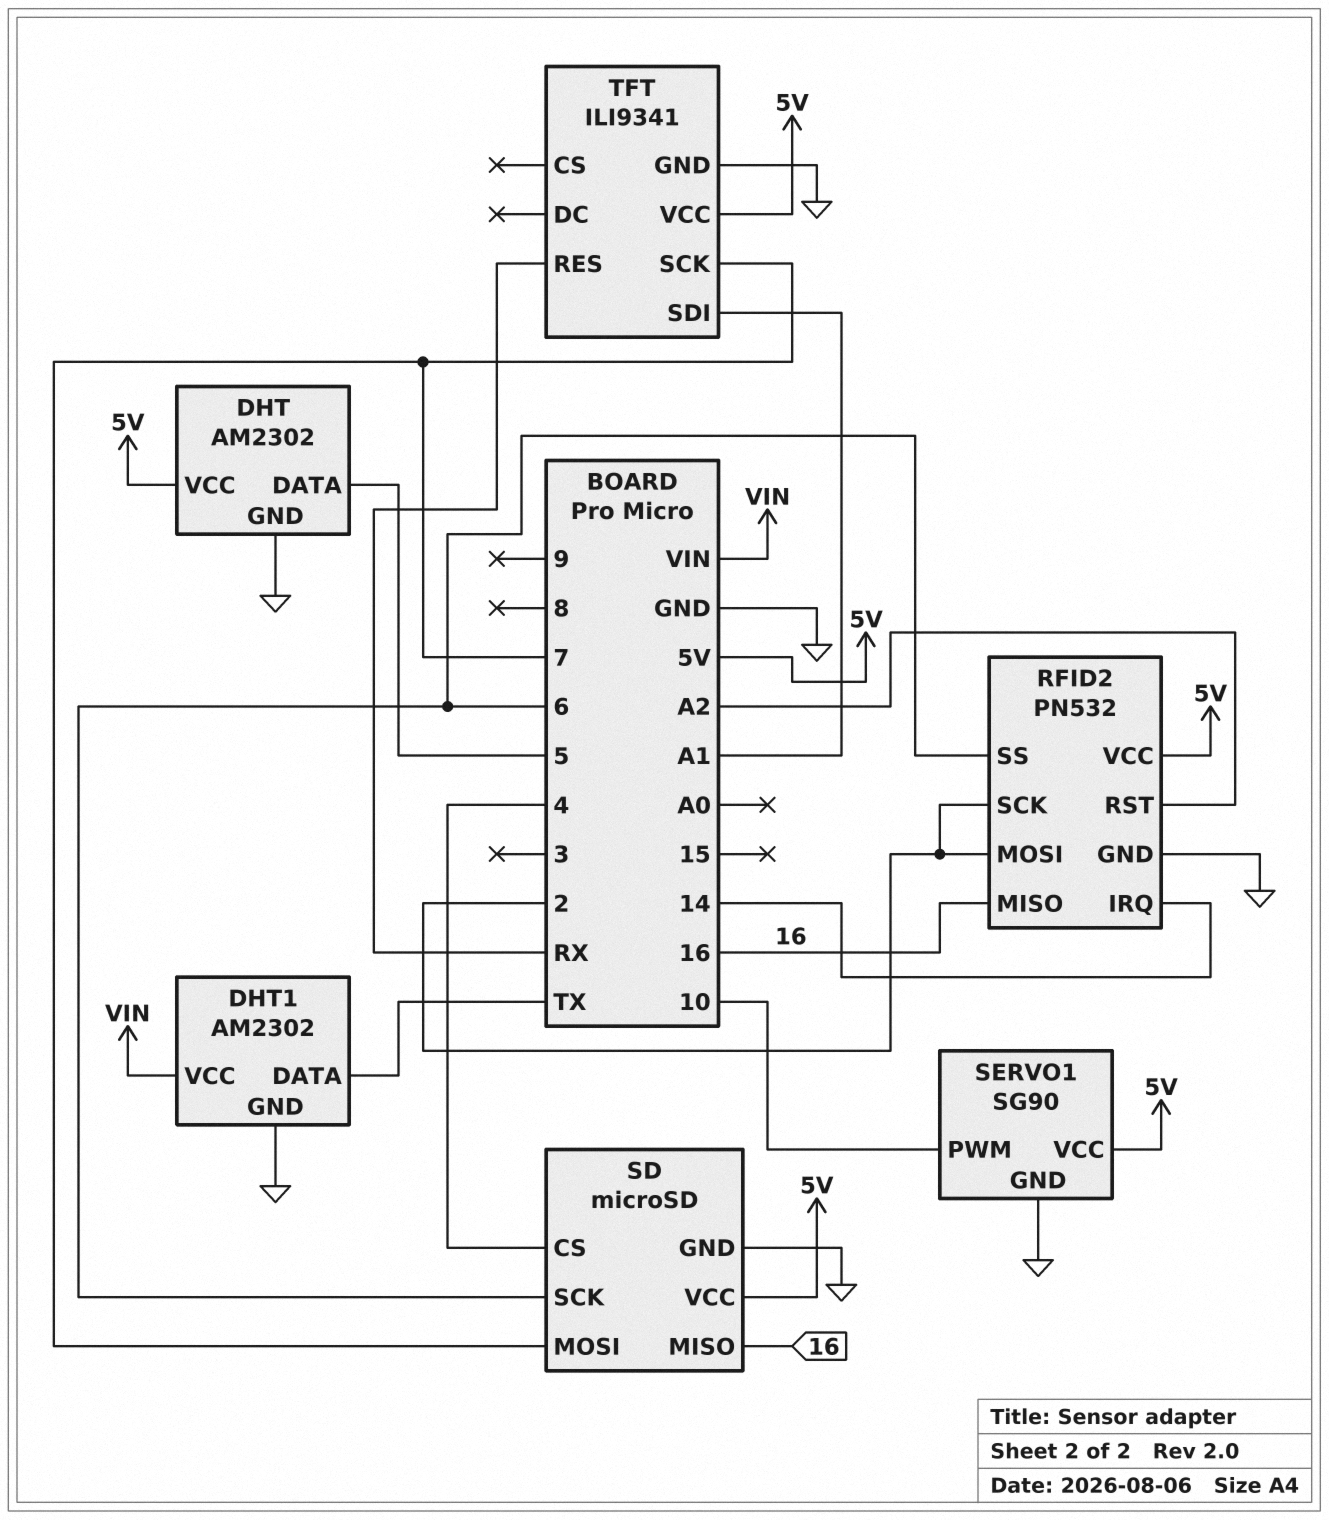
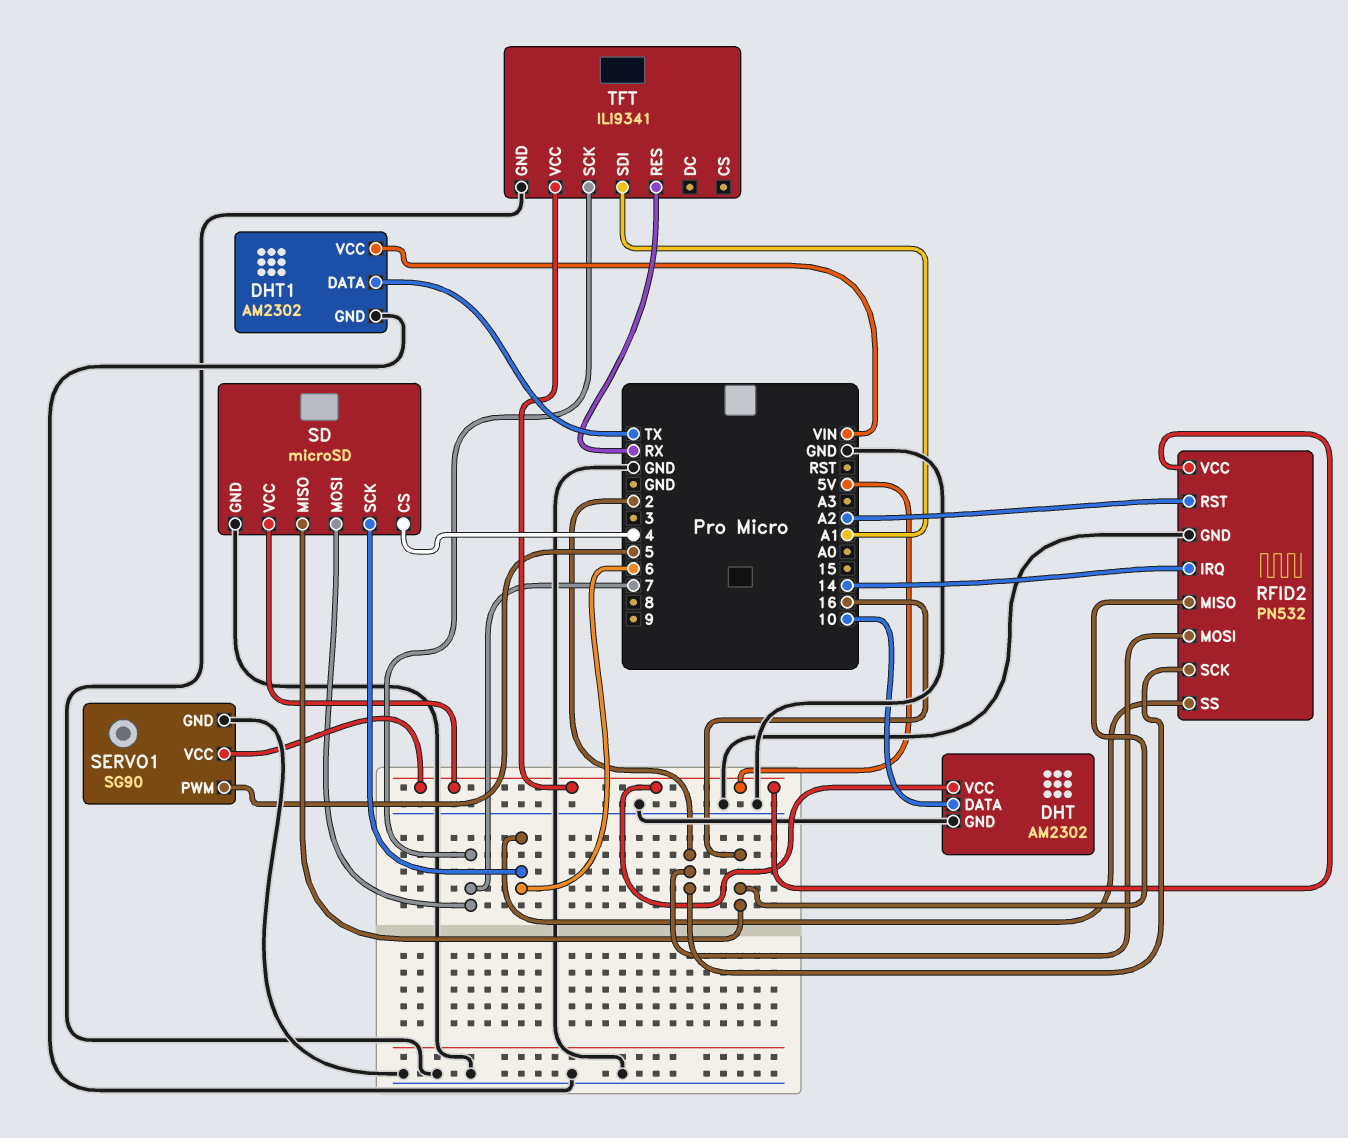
DHT pin DATA: 5 -> 10
SERVO1 pin PWM: 10 -> 5

